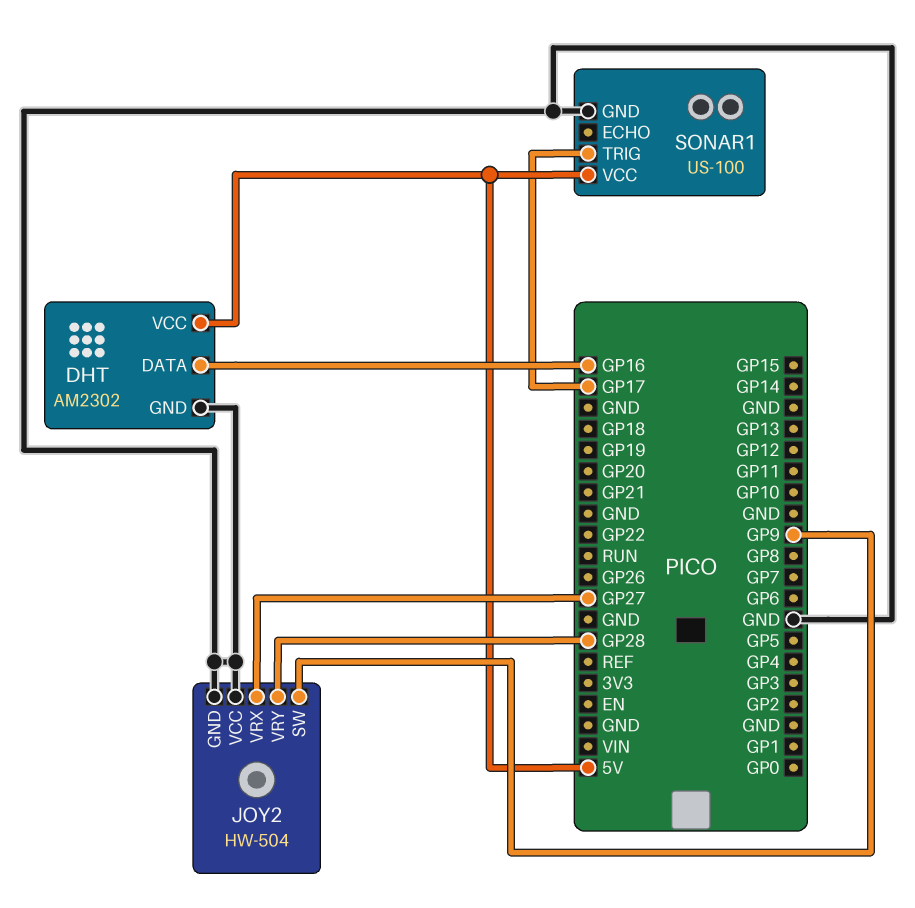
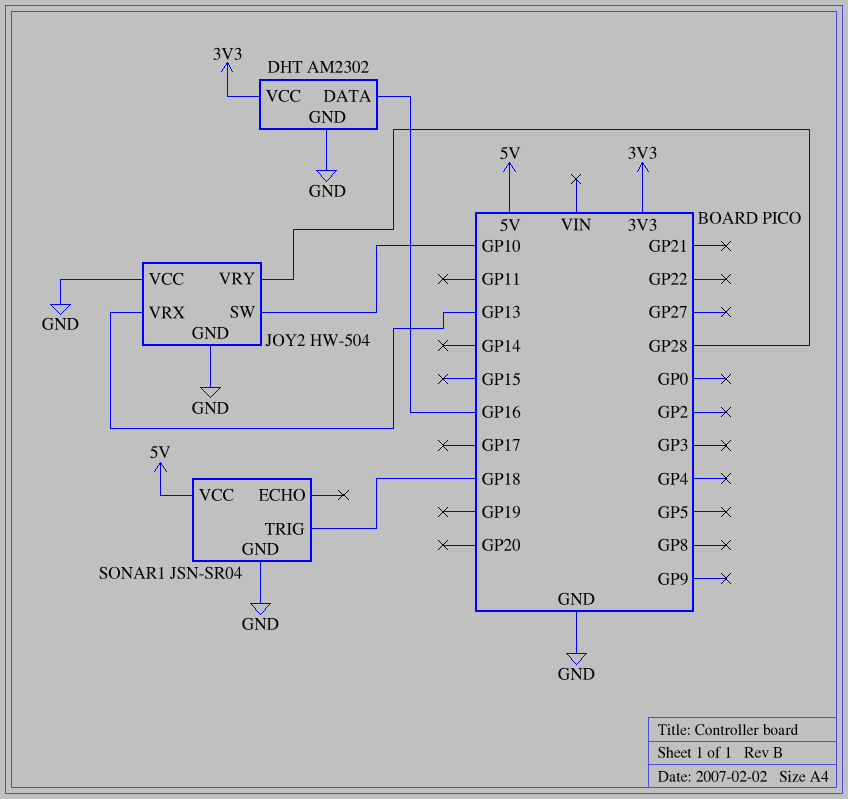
DHT pin VCC: 5V -> 3V3
JOY2 pin SW: GP9 -> GP10
JOY2 pin VRX: GP27 -> GP13
SONAR1: US-100 -> JSN-SR04
SONAR1 pin TRIG: GP17 -> GP18

